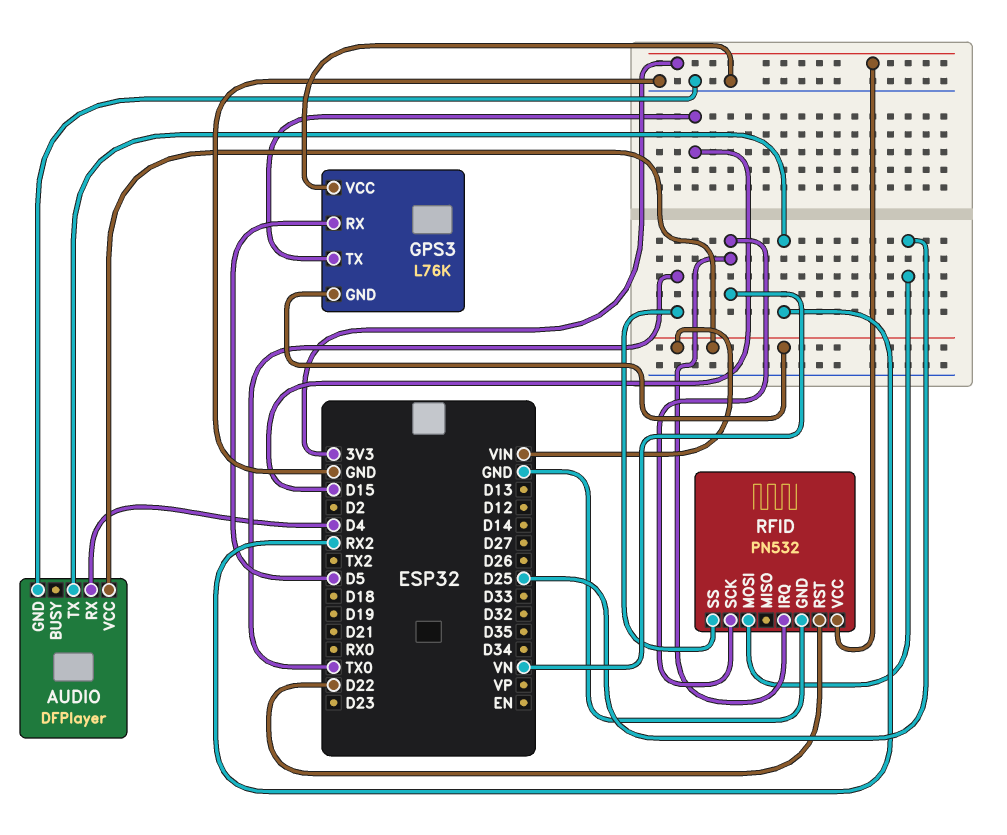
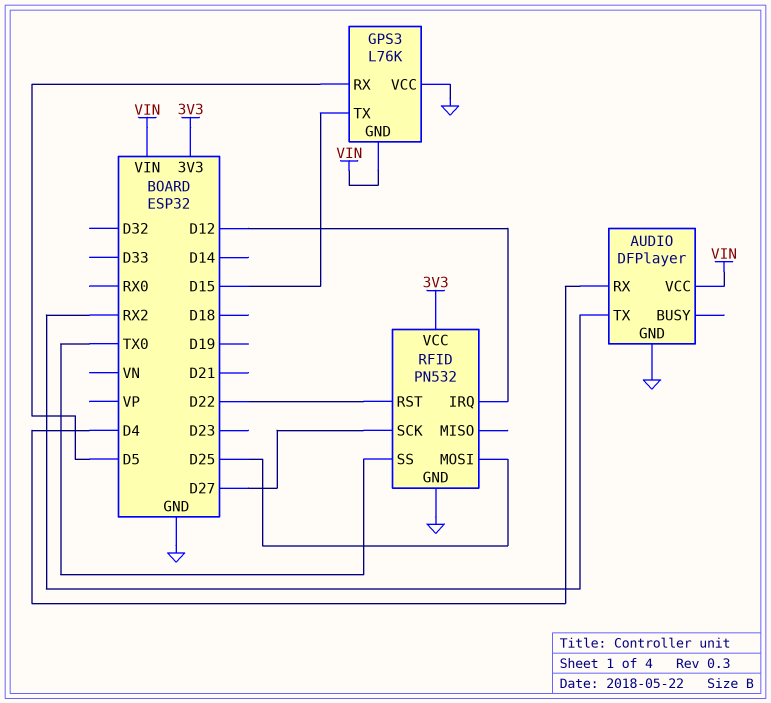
RFID pin IRQ: VN -> D12
RFID pin SCK: VN -> D27

